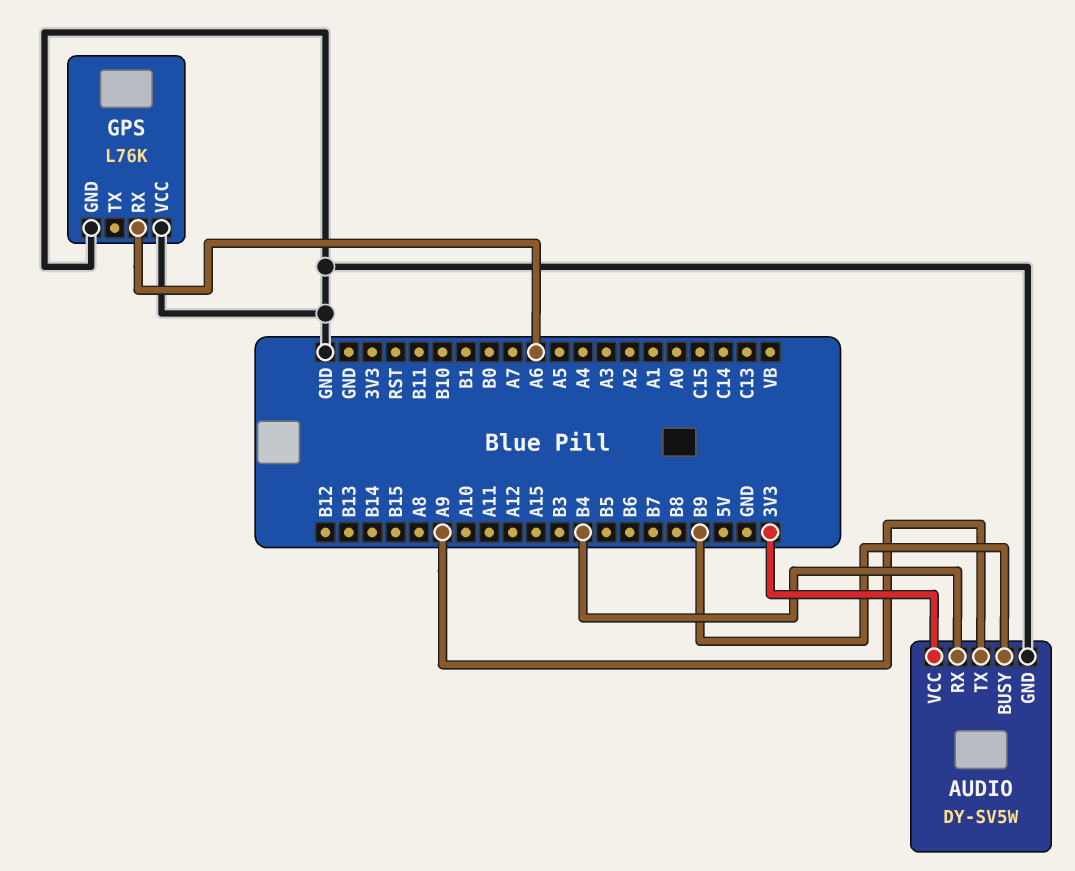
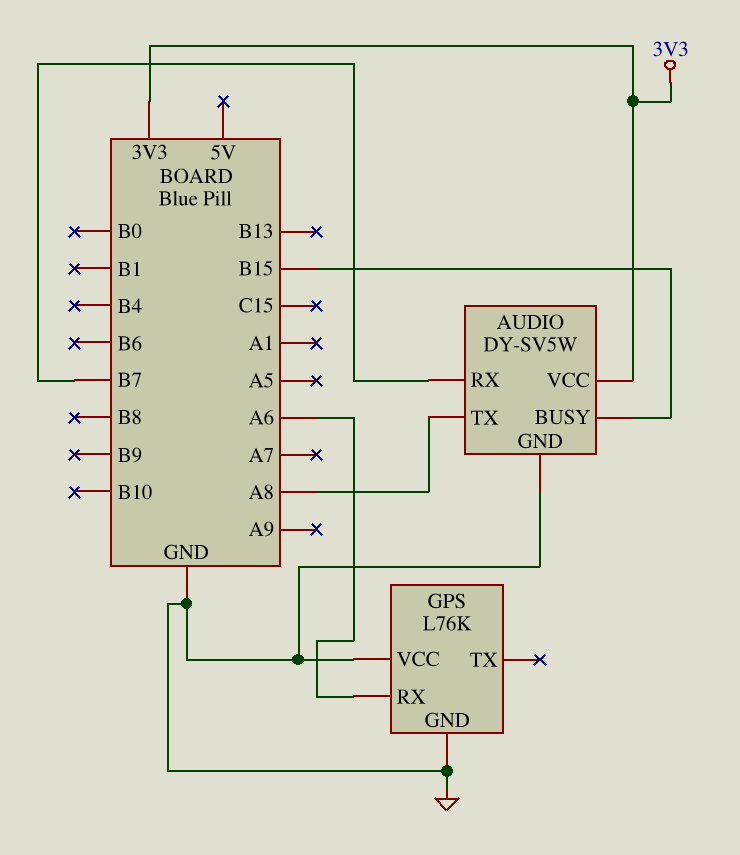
AUDIO pin BUSY: B9 -> B15
AUDIO pin RX: B4 -> B7
AUDIO pin TX: A9 -> A8

